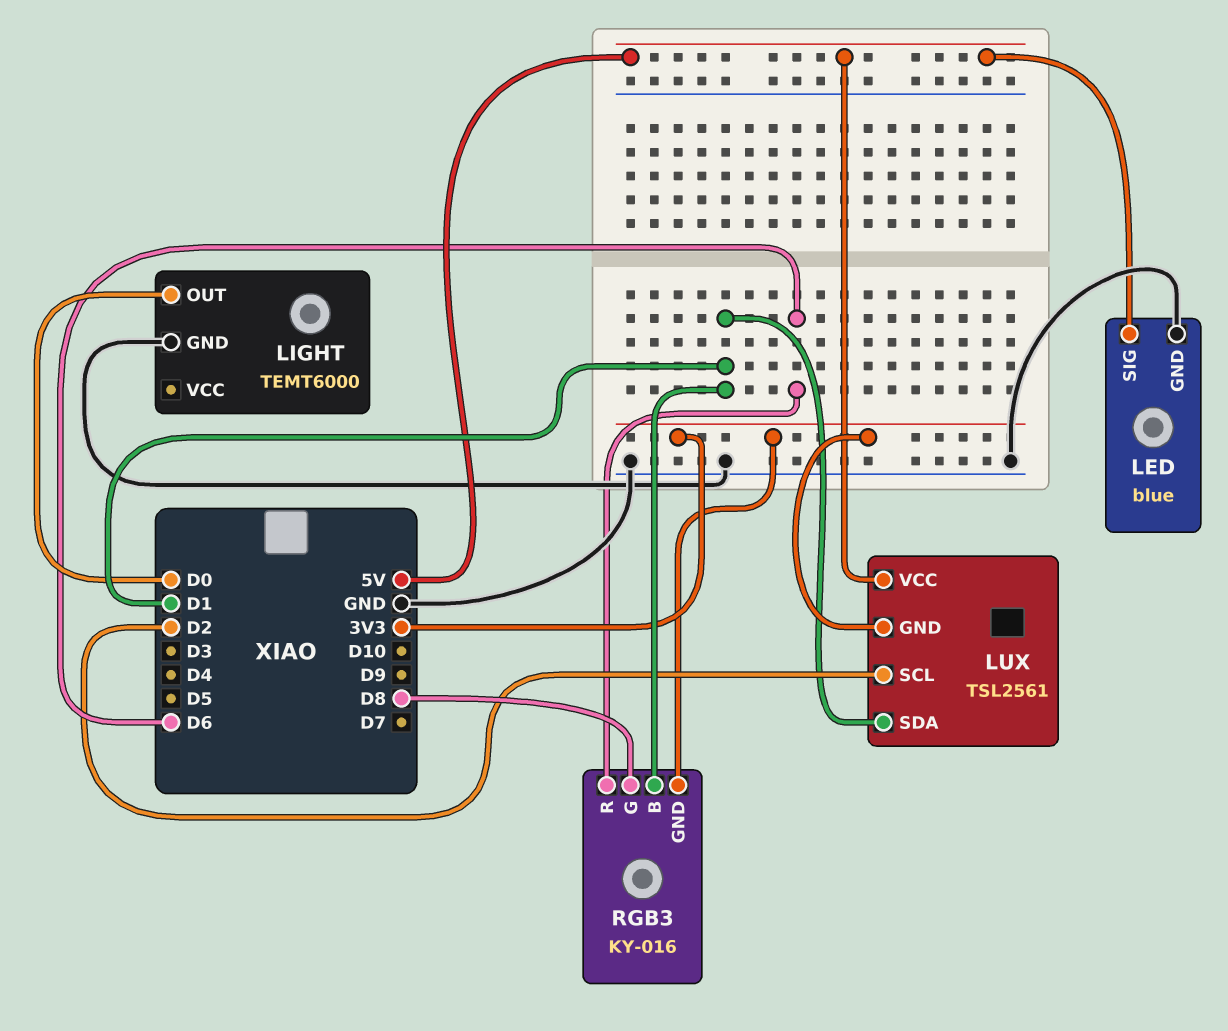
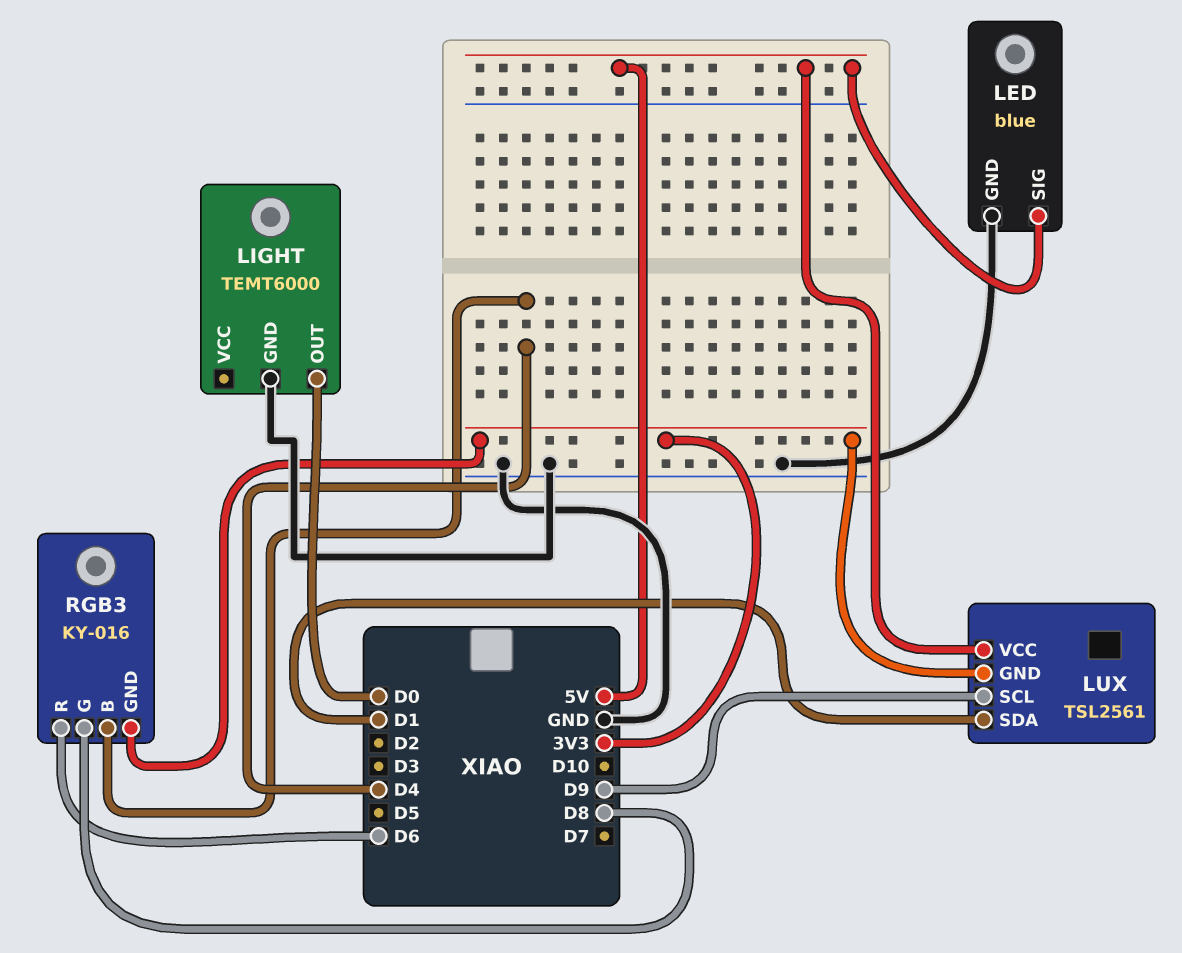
LUX pin SCL: D2 -> D9
RGB3 pin B: D1 -> D4

